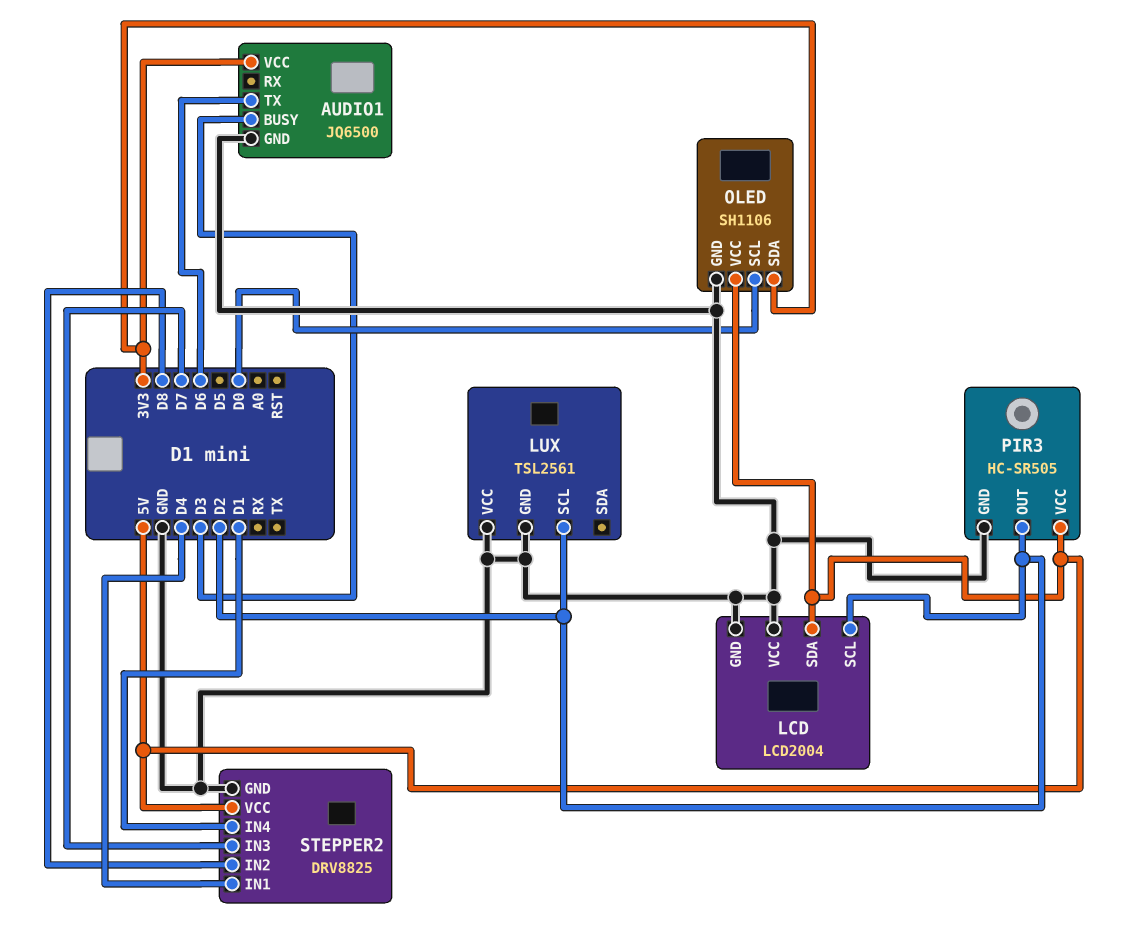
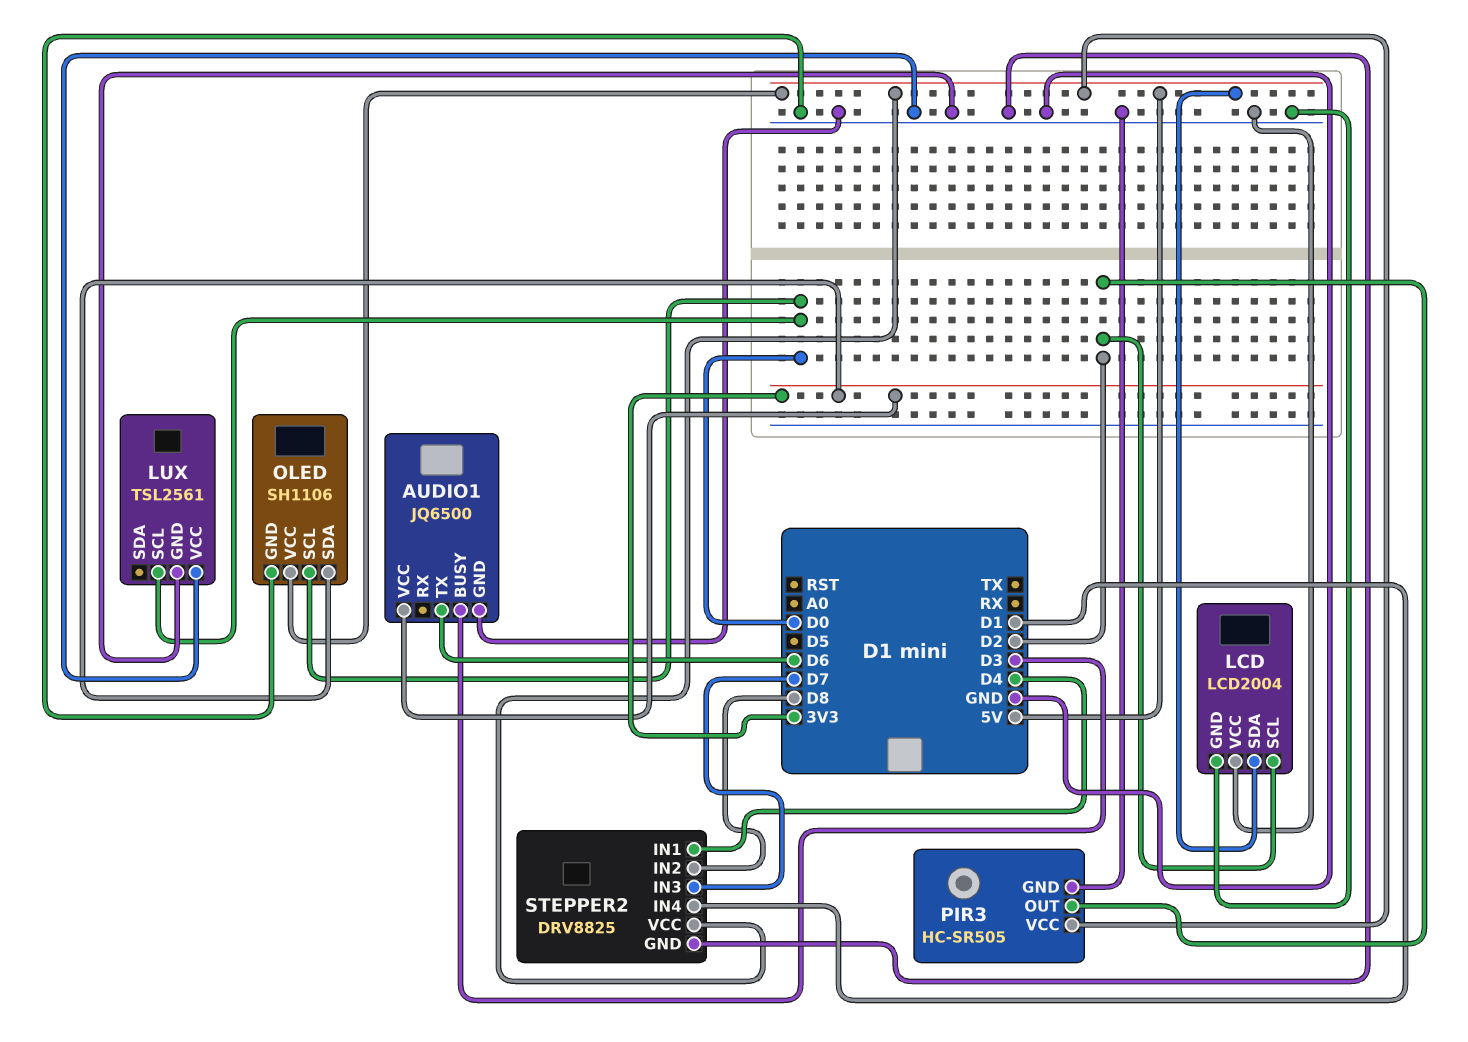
LUX pin SCL: D2 -> D0

